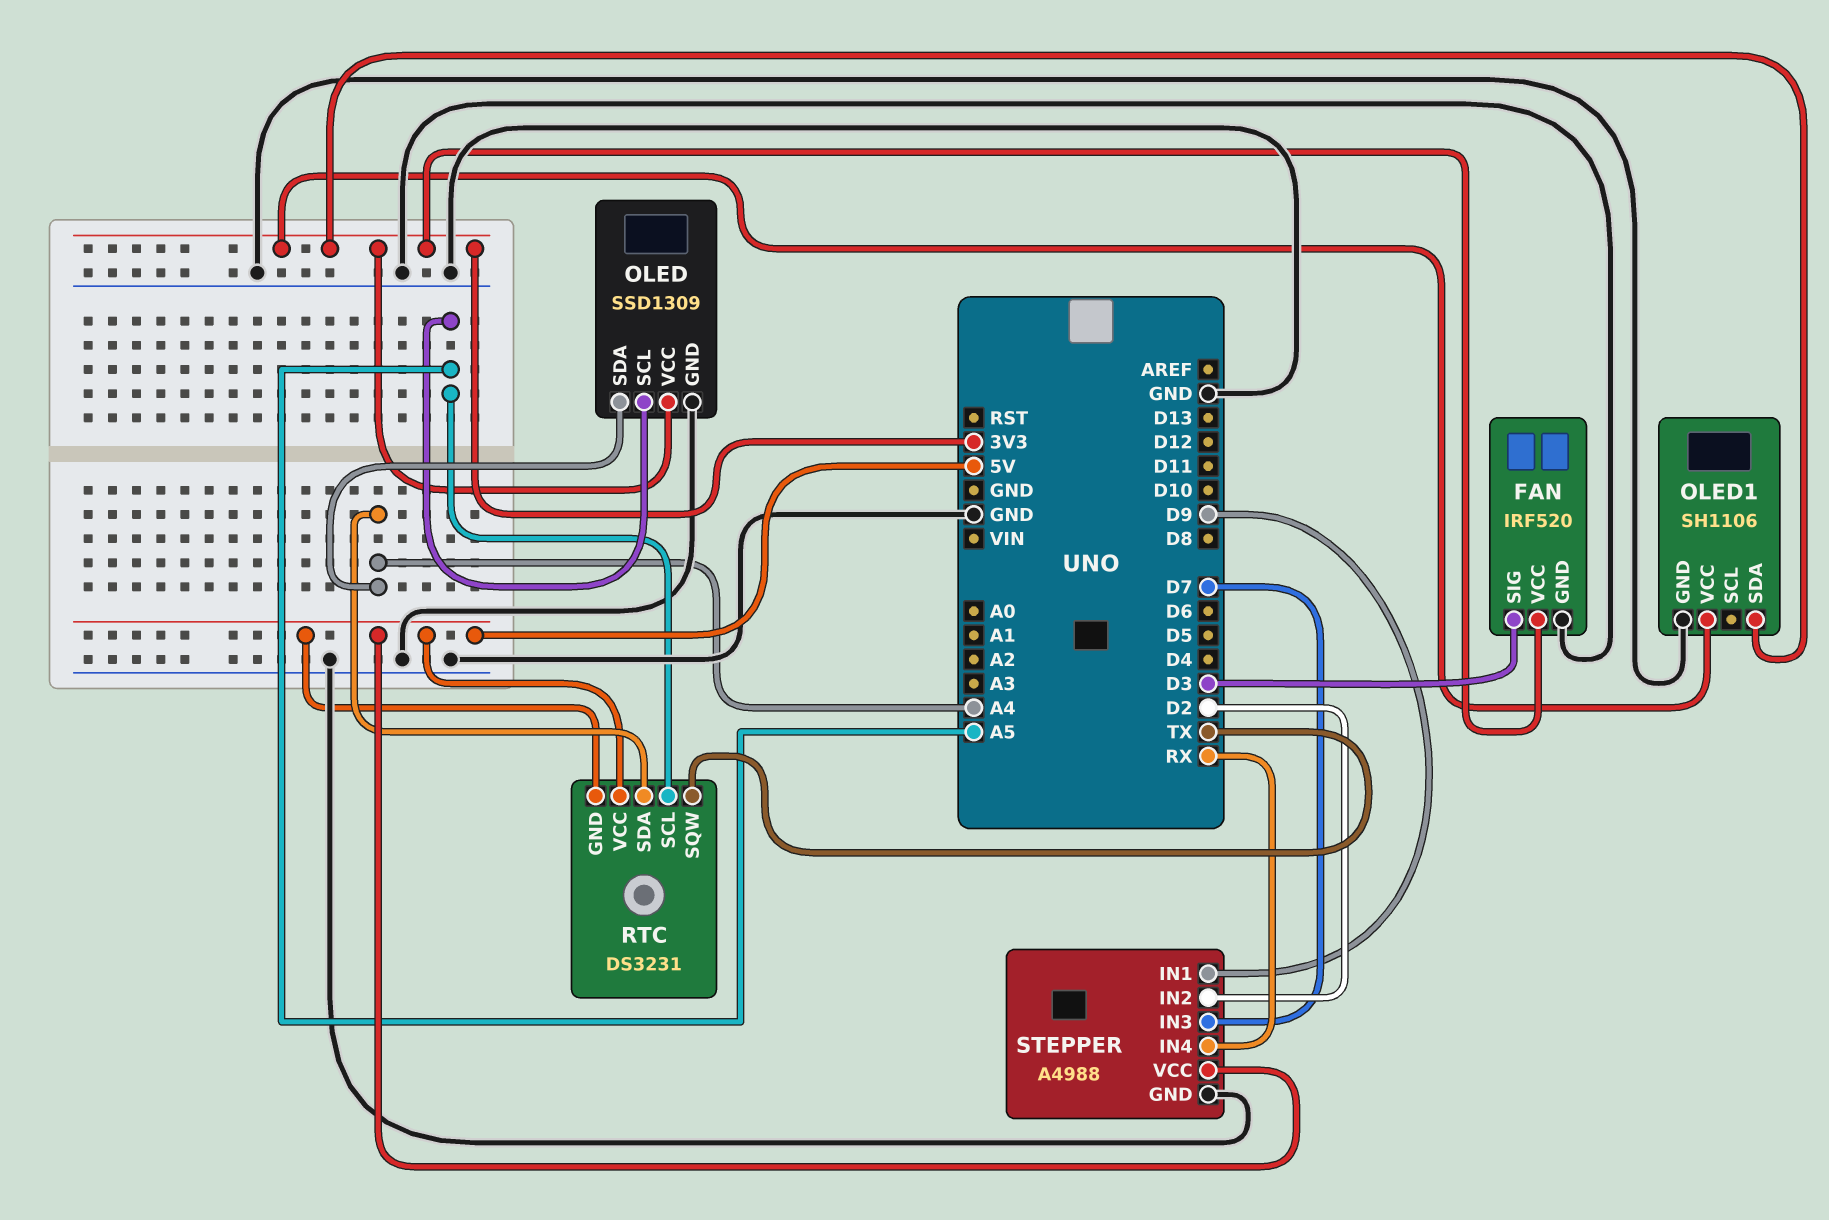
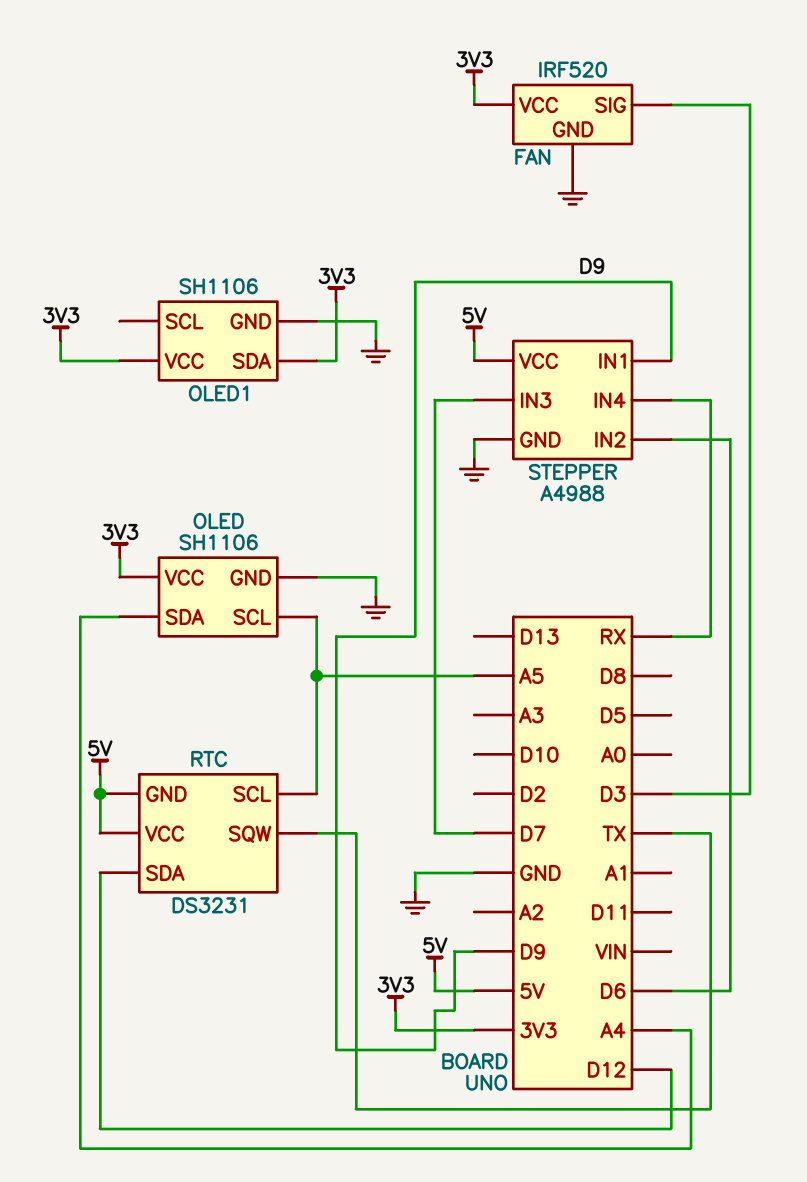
OLED: SSD1309 -> SH1106
RTC pin SDA: A4 -> D12
STEPPER pin IN2: D2 -> D6

